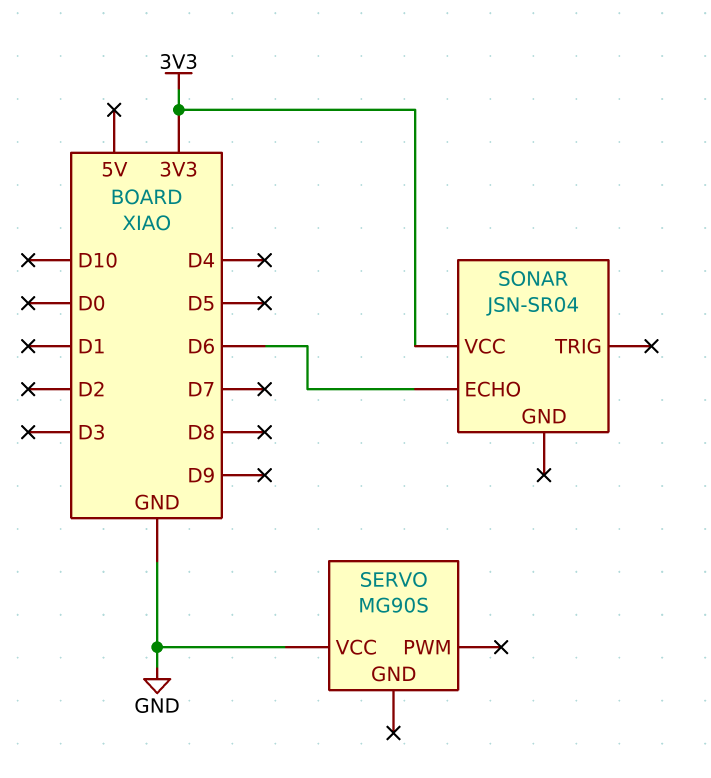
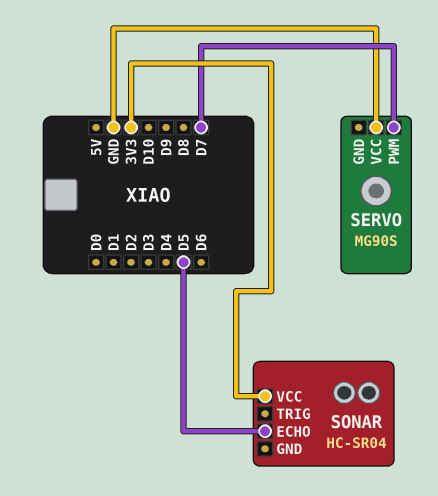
SERVO pin PWM: none -> D7
SONAR: JSN-SR04 -> HC-SR04
SONAR pin ECHO: D6 -> D5

